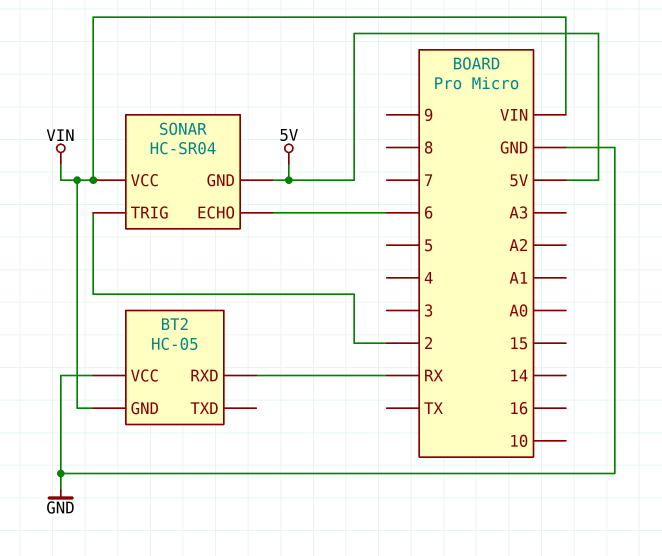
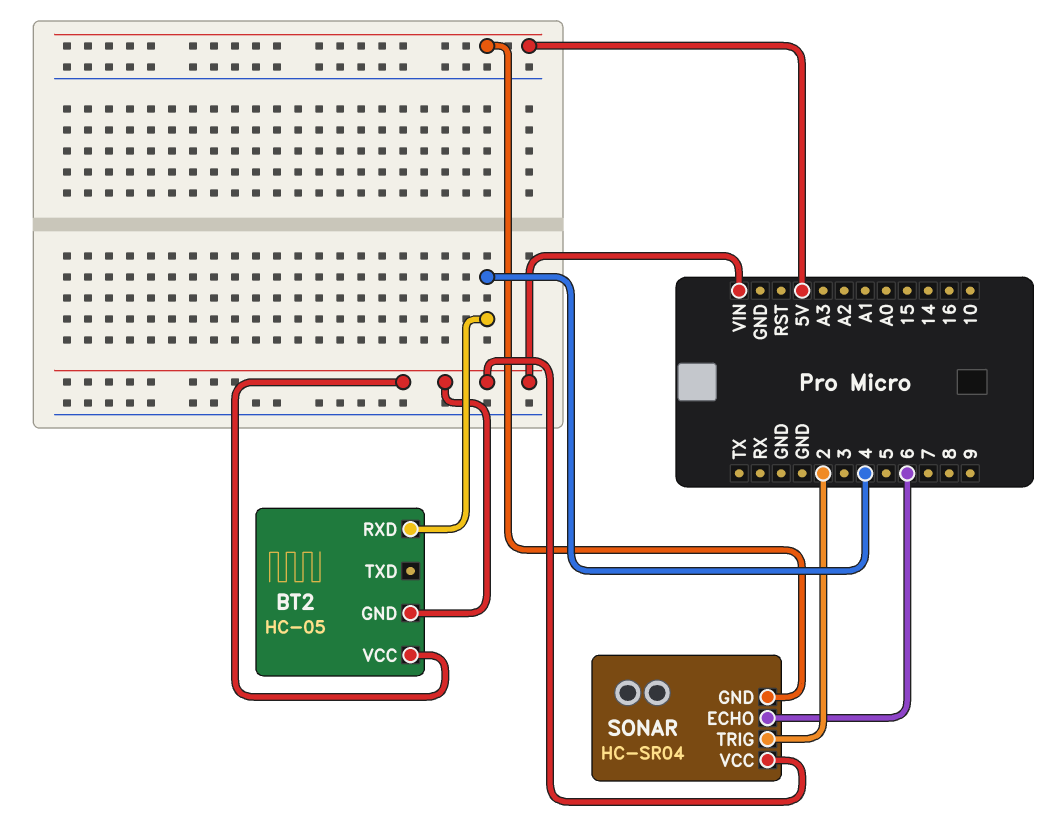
BT2 pin RXD: RX -> 4
BT2 pin VCC: GND -> VIN

